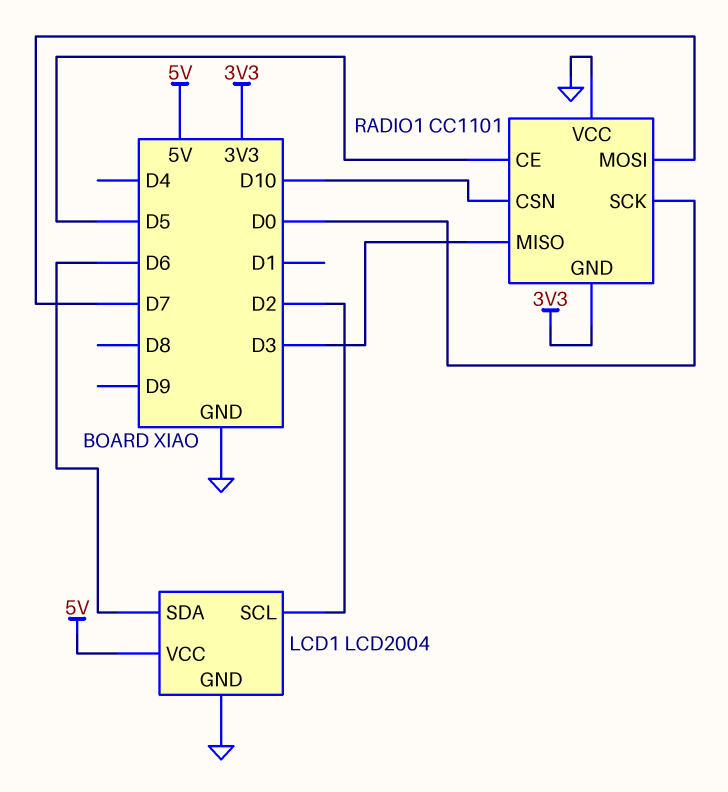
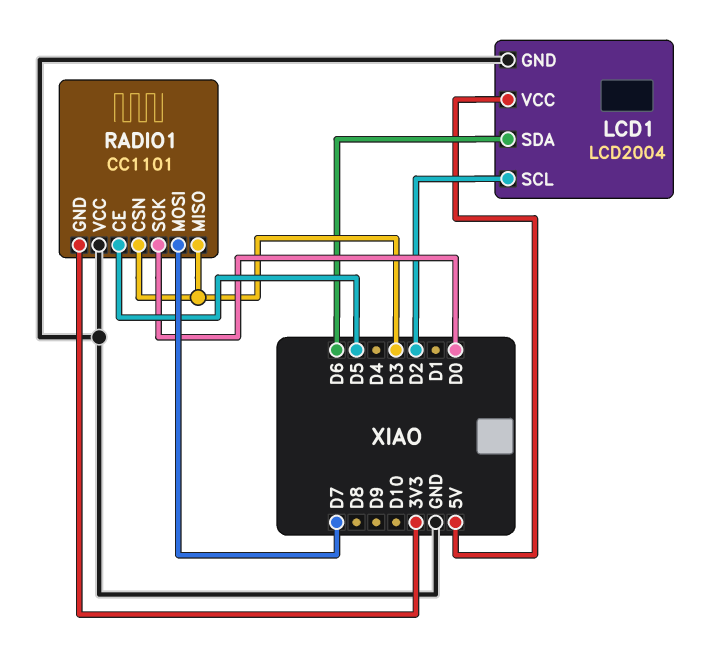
RADIO1 pin CSN: D10 -> D3

